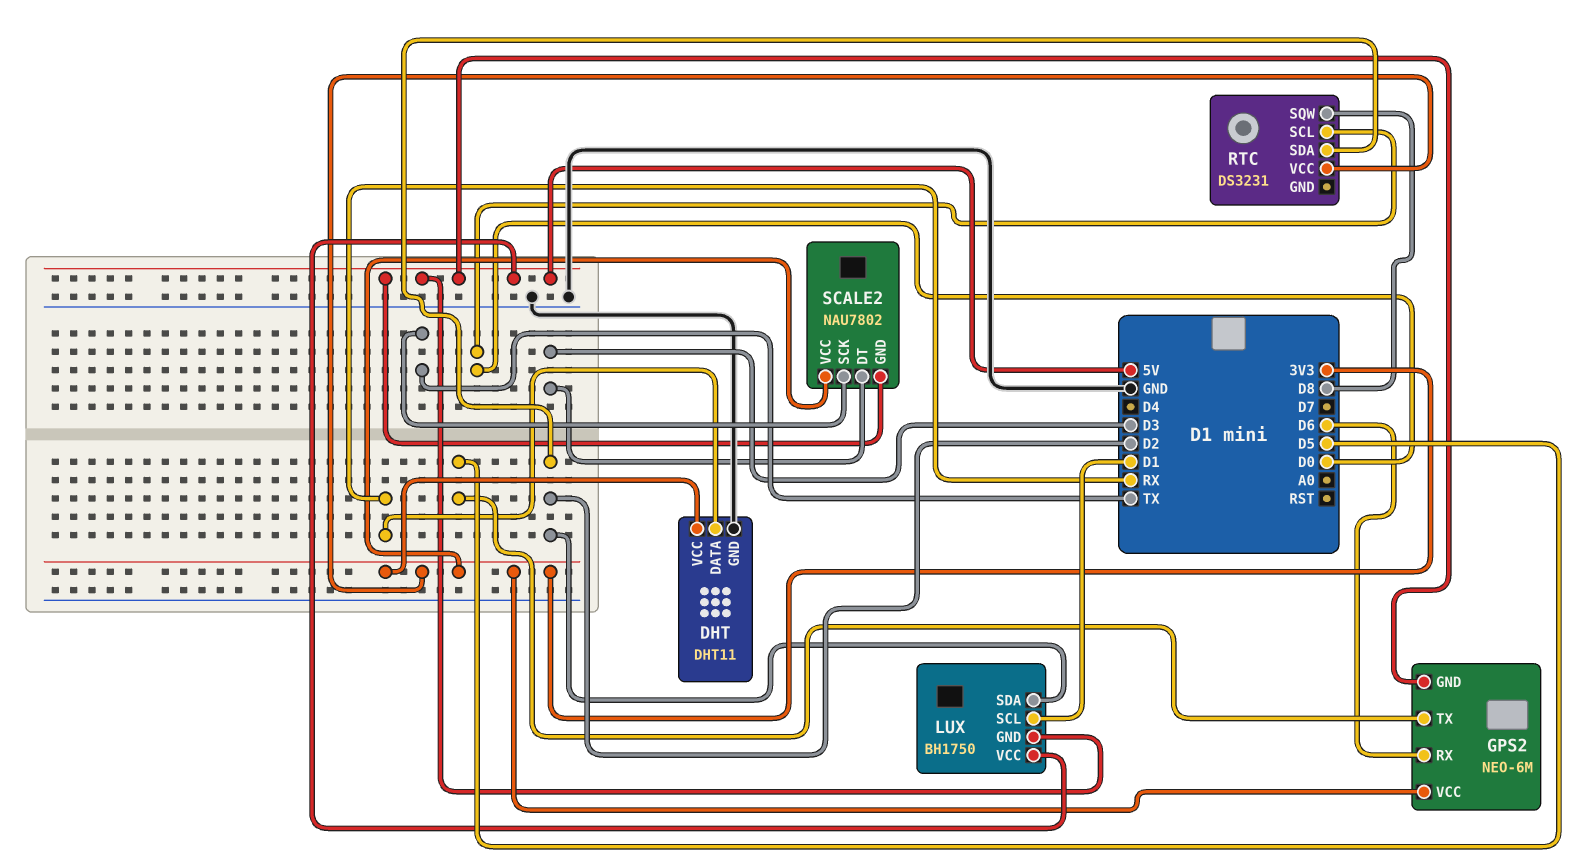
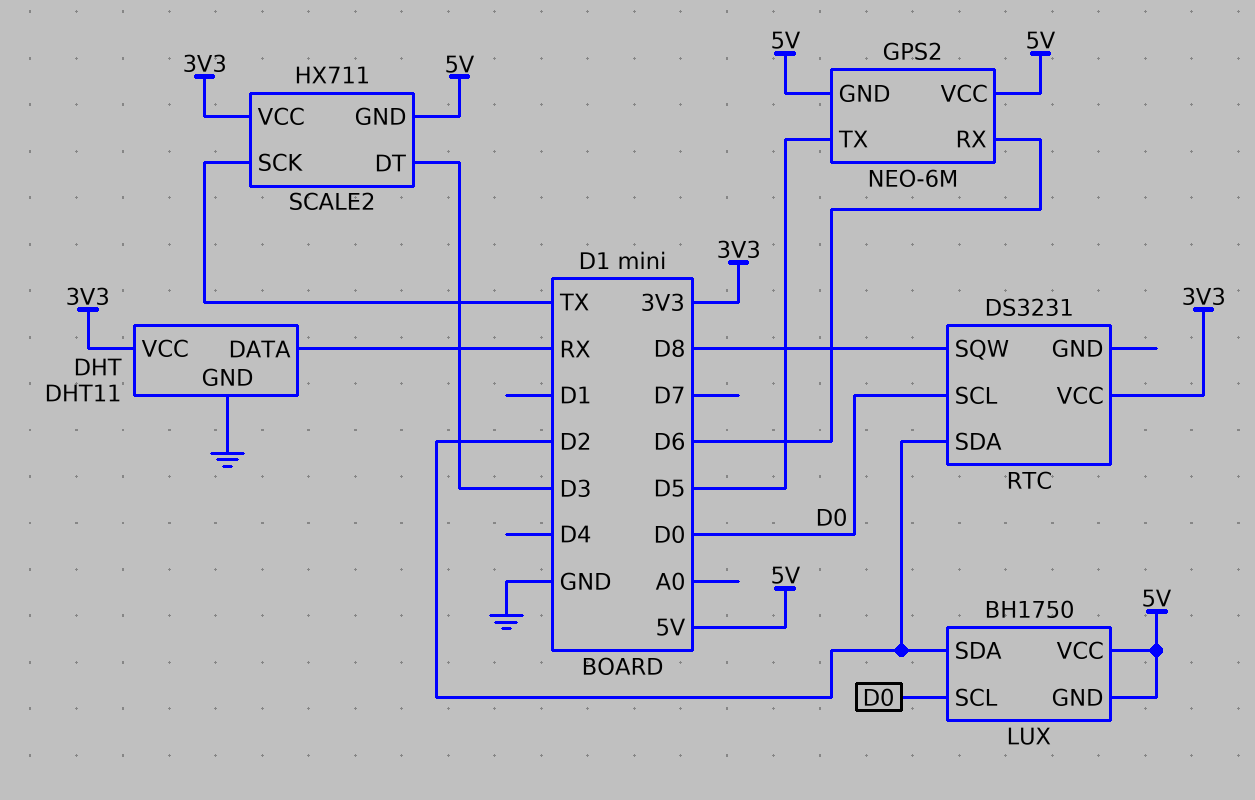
GPS2 pin VCC: 3V3 -> 5V
LUX pin SCL: D1 -> D0
SCALE2: NAU7802 -> HX711

